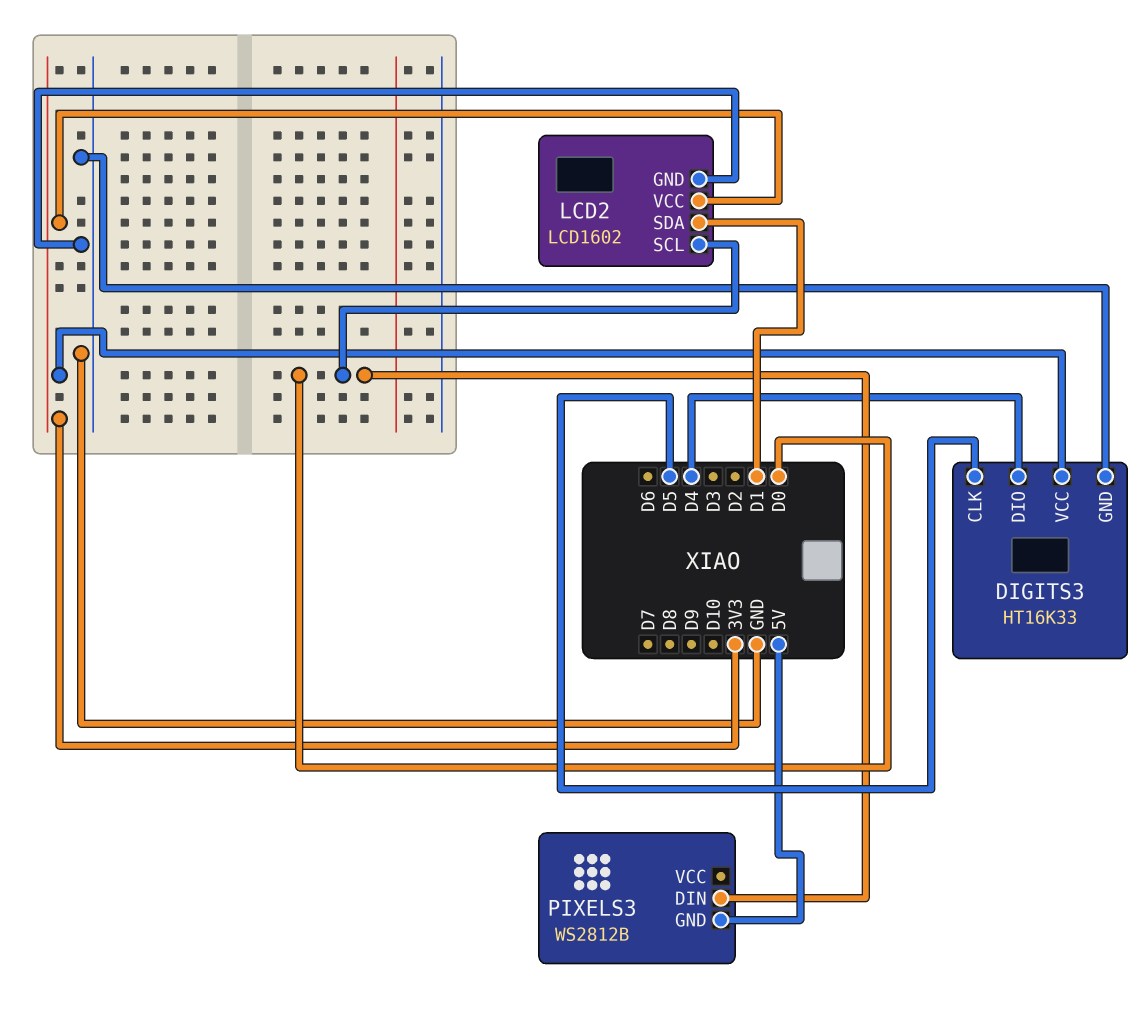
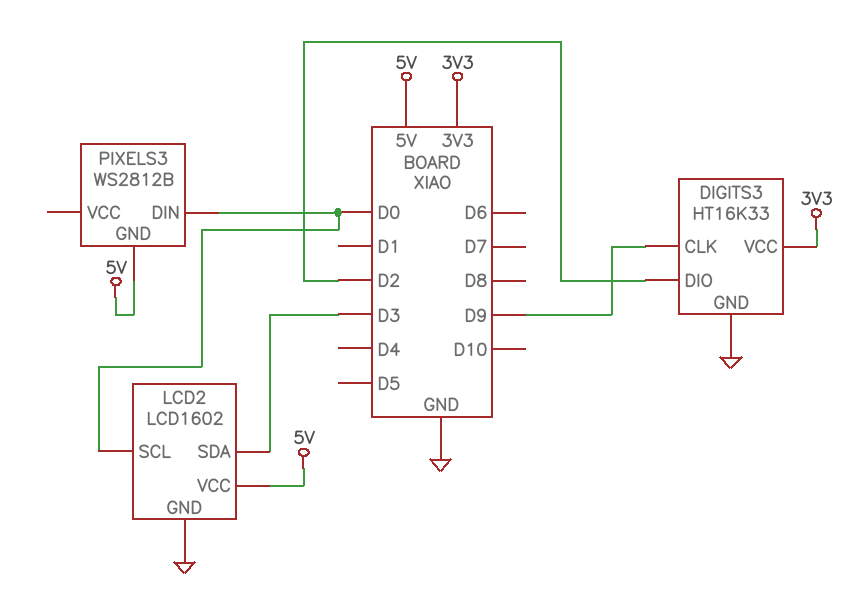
DIGITS3 pin CLK: D5 -> D9
DIGITS3 pin DIO: D4 -> D2
LCD2 pin SDA: D1 -> D3
LCD2 pin VCC: 3V3 -> 5V

